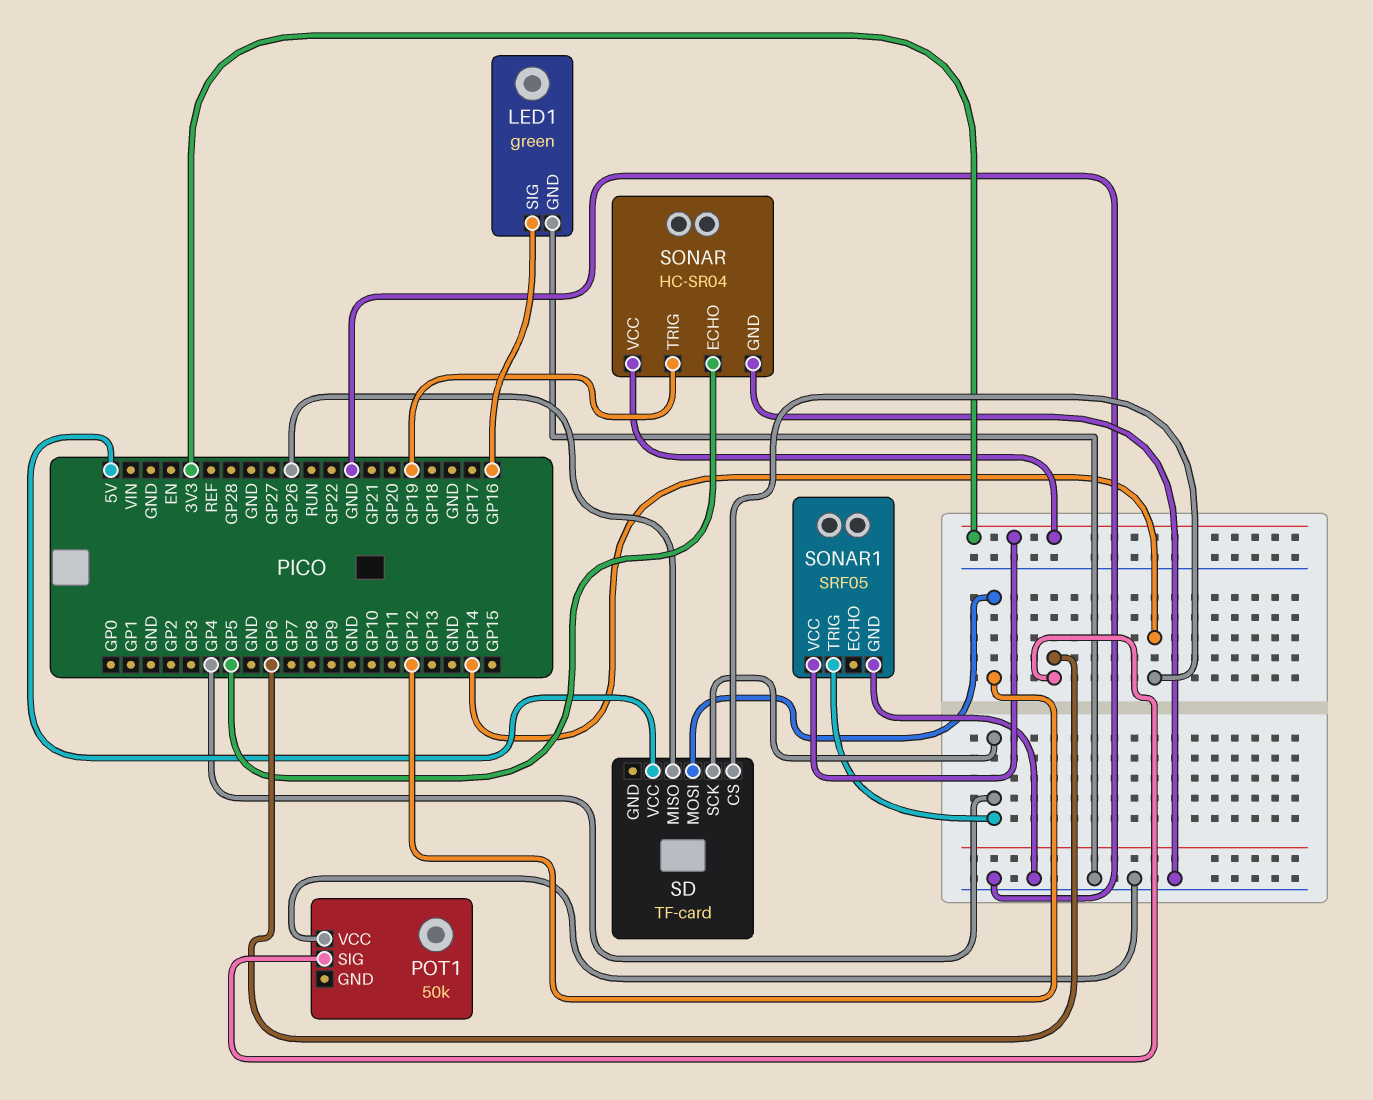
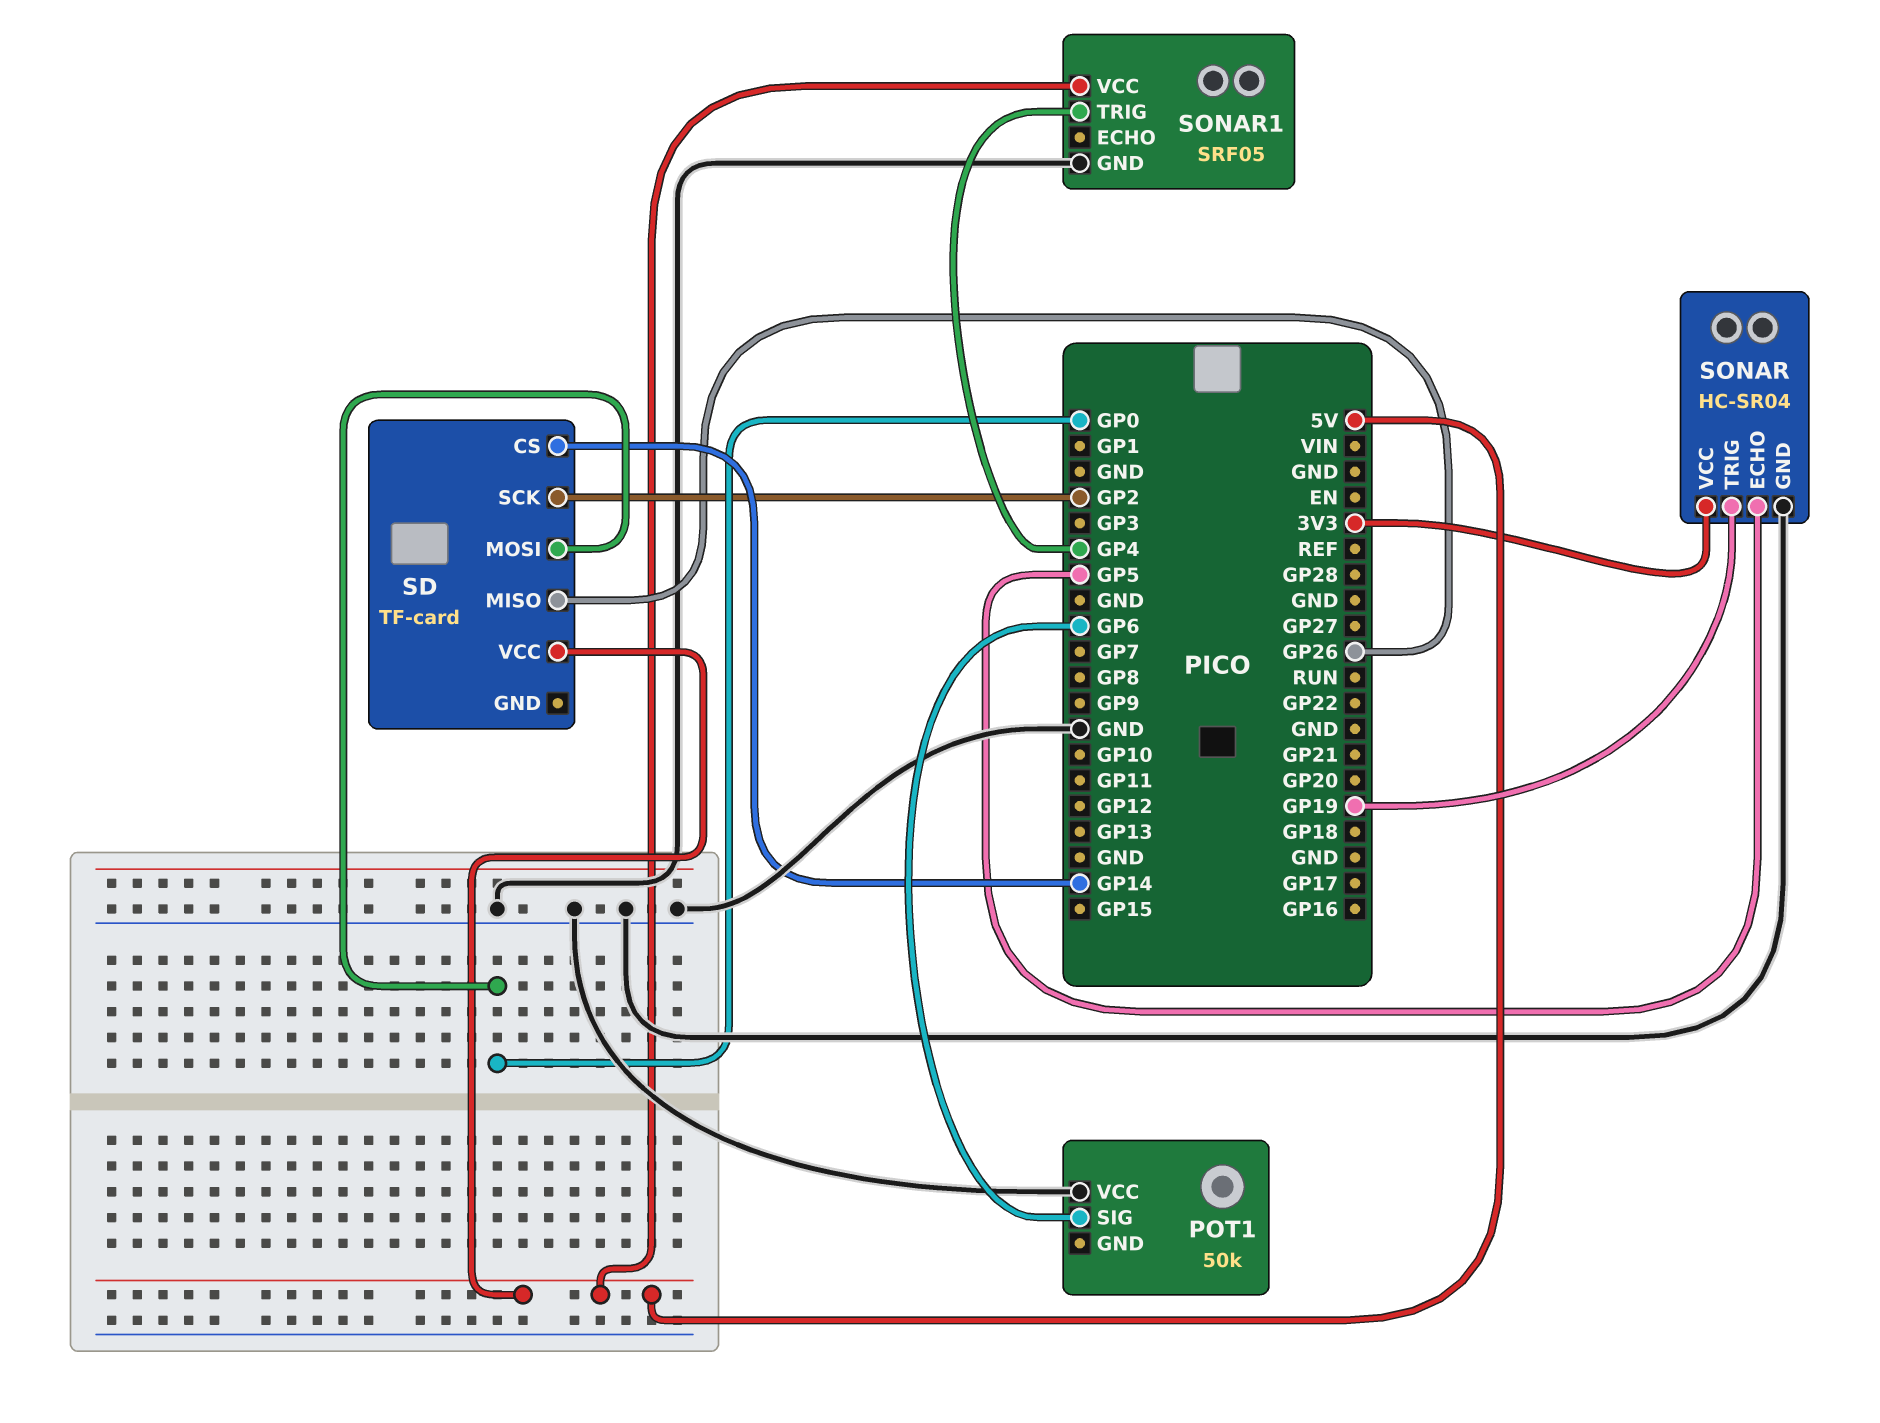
LED1: green -> none
LED1 pin GND: GND -> none
LED1 pin SIG: GP16 -> none
SD pin MOSI: GP12 -> GP0
SD pin SCK: GP4 -> GP2
SONAR1 pin VCC: 3V3 -> 5V

